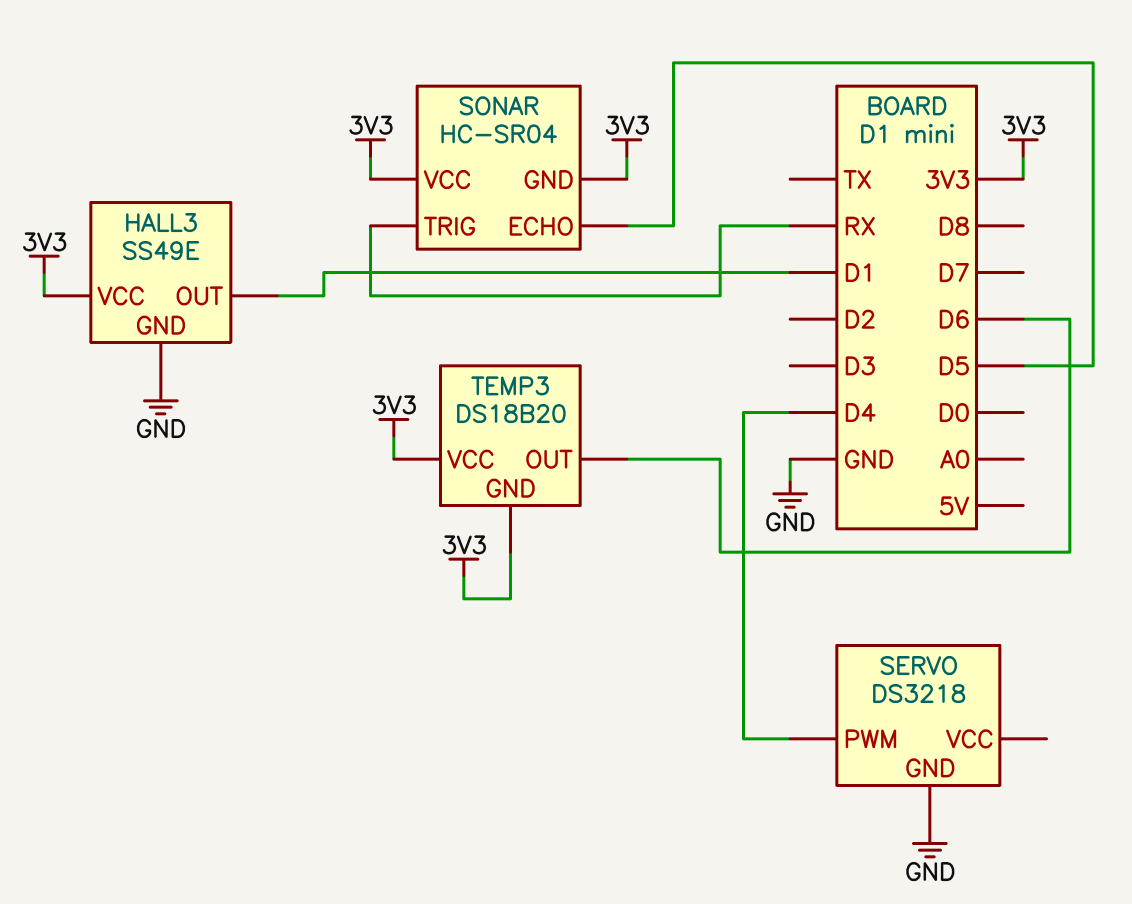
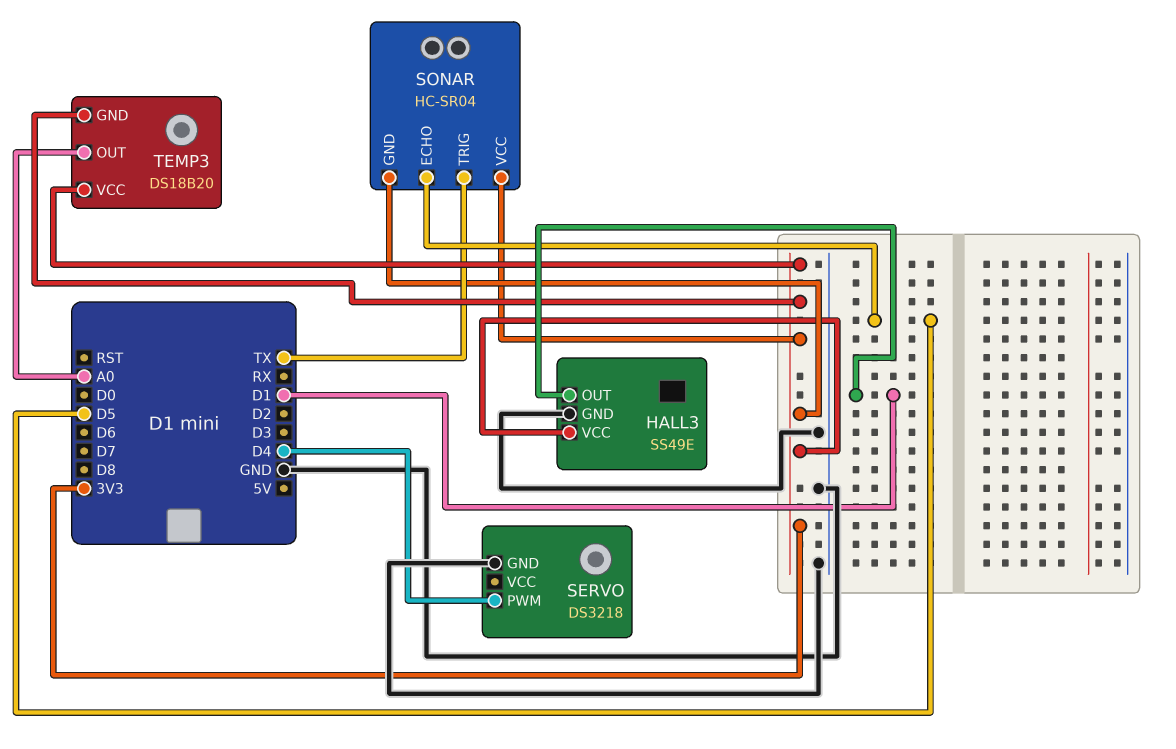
SONAR pin TRIG: RX -> TX
TEMP3 pin OUT: D6 -> A0

